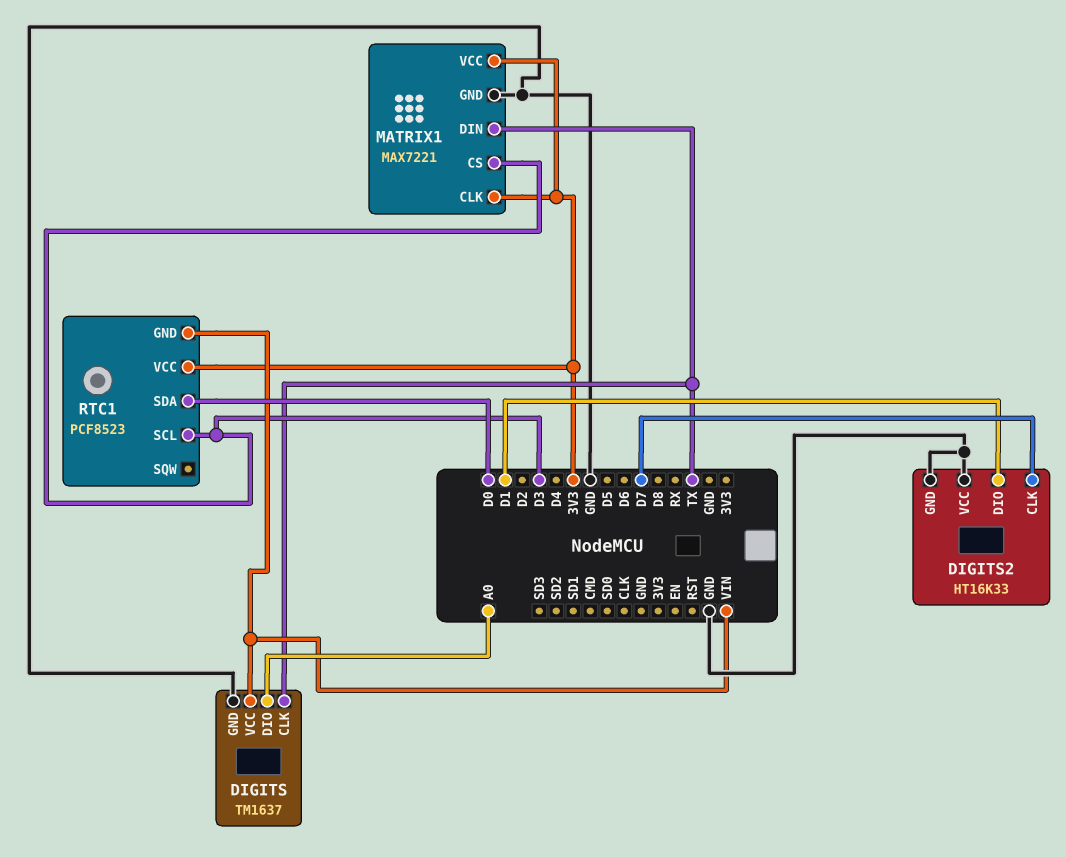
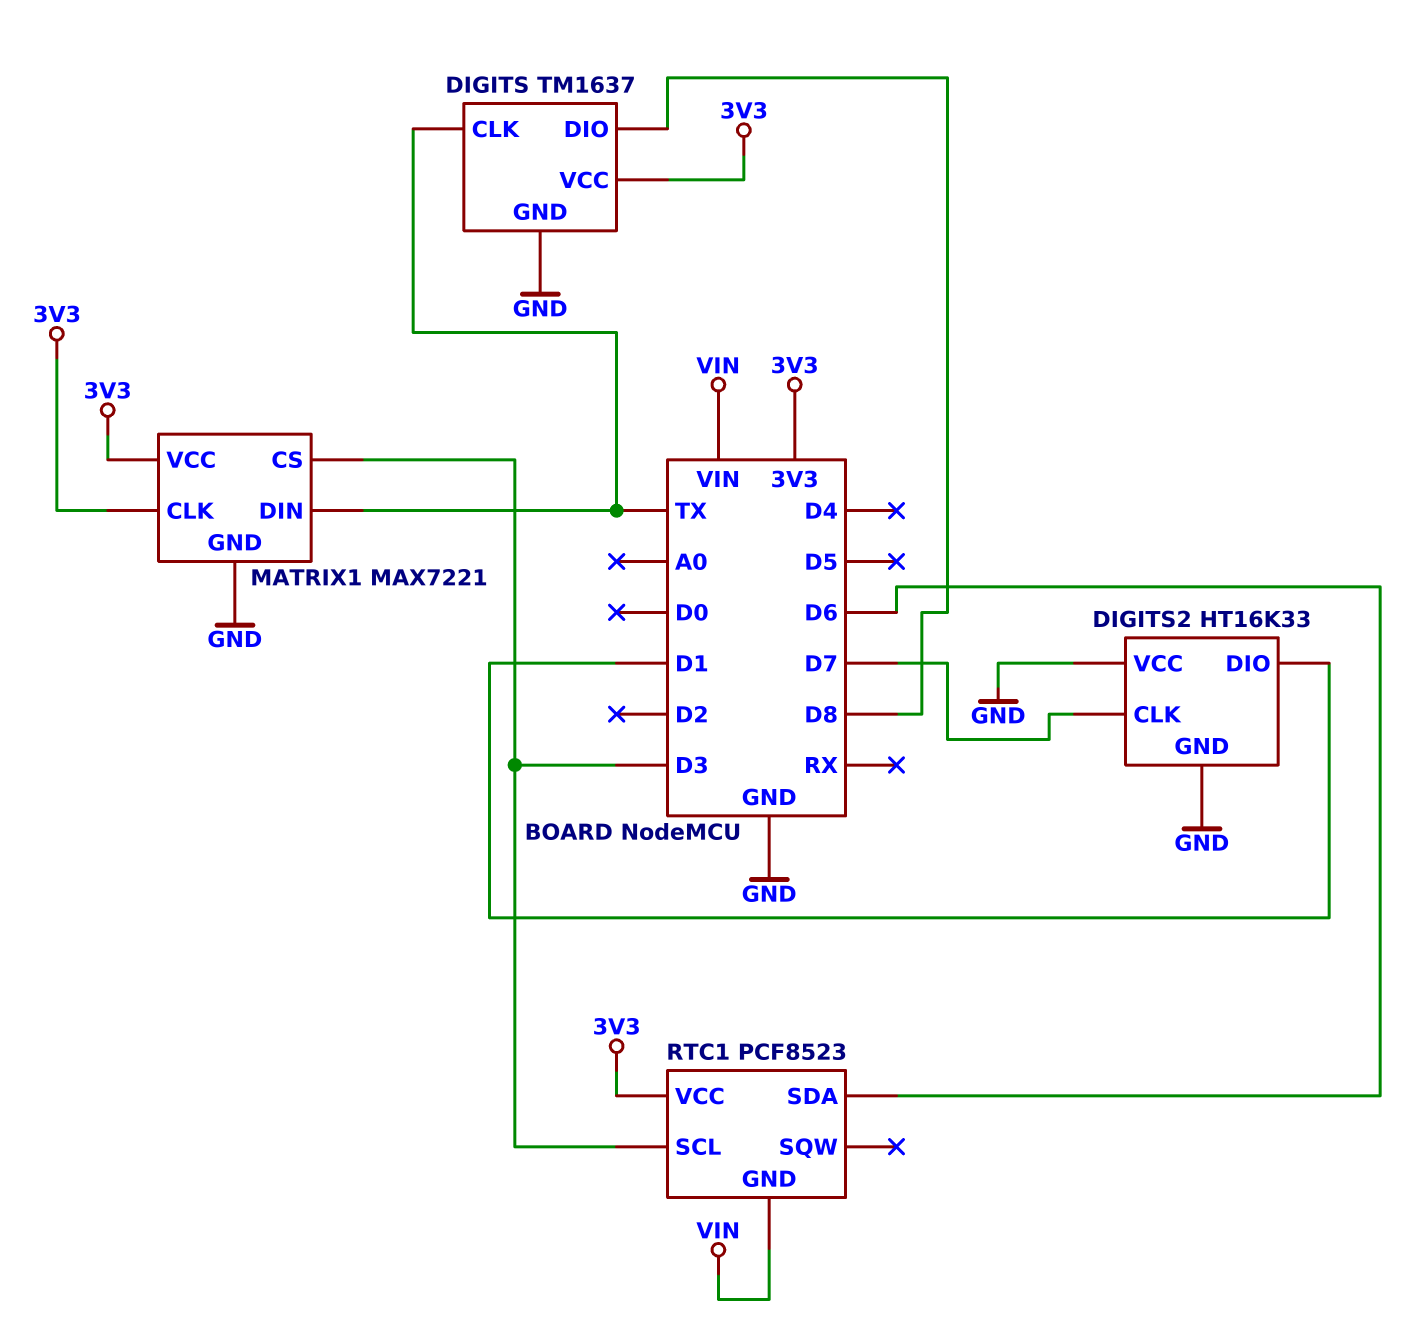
DIGITS pin DIO: A0 -> D8
DIGITS pin VCC: VIN -> 3V3
RTC1 pin SDA: D0 -> D6

